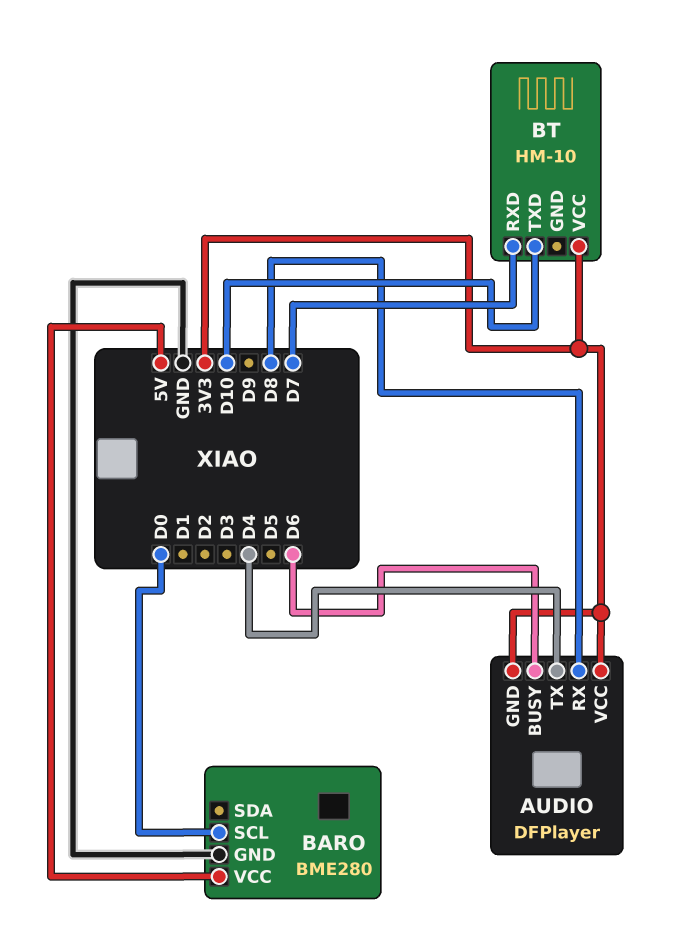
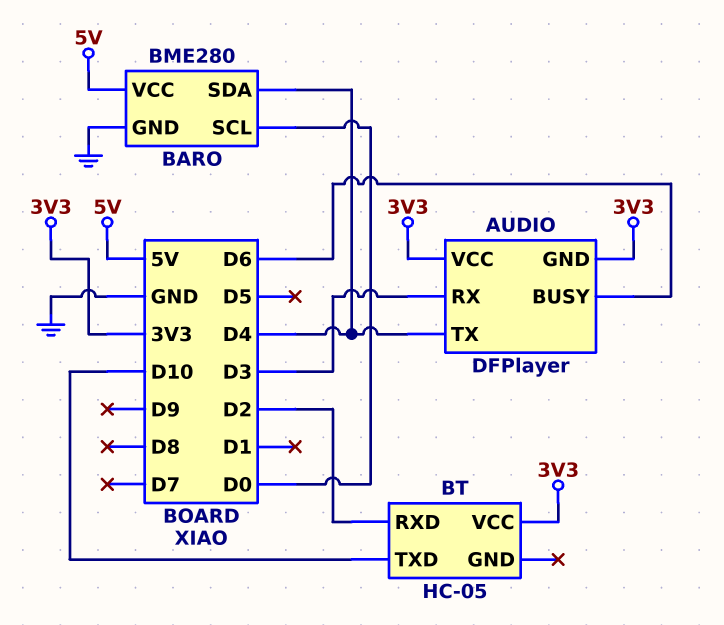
AUDIO pin RX: D8 -> D3
BARO pin SDA: none -> D4
BT: HM-10 -> HC-05
BT pin RXD: D7 -> D2

